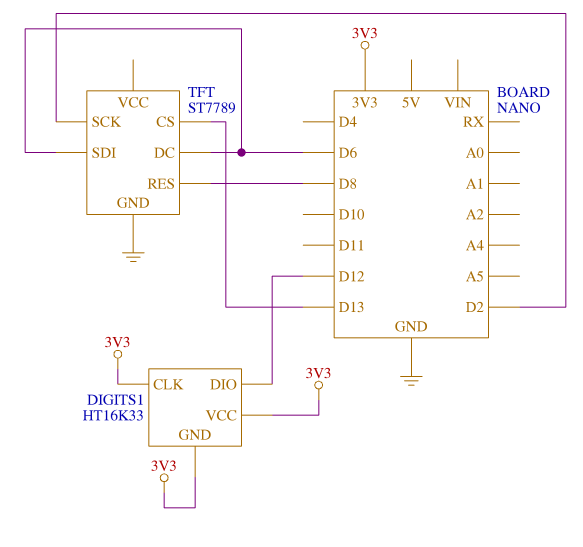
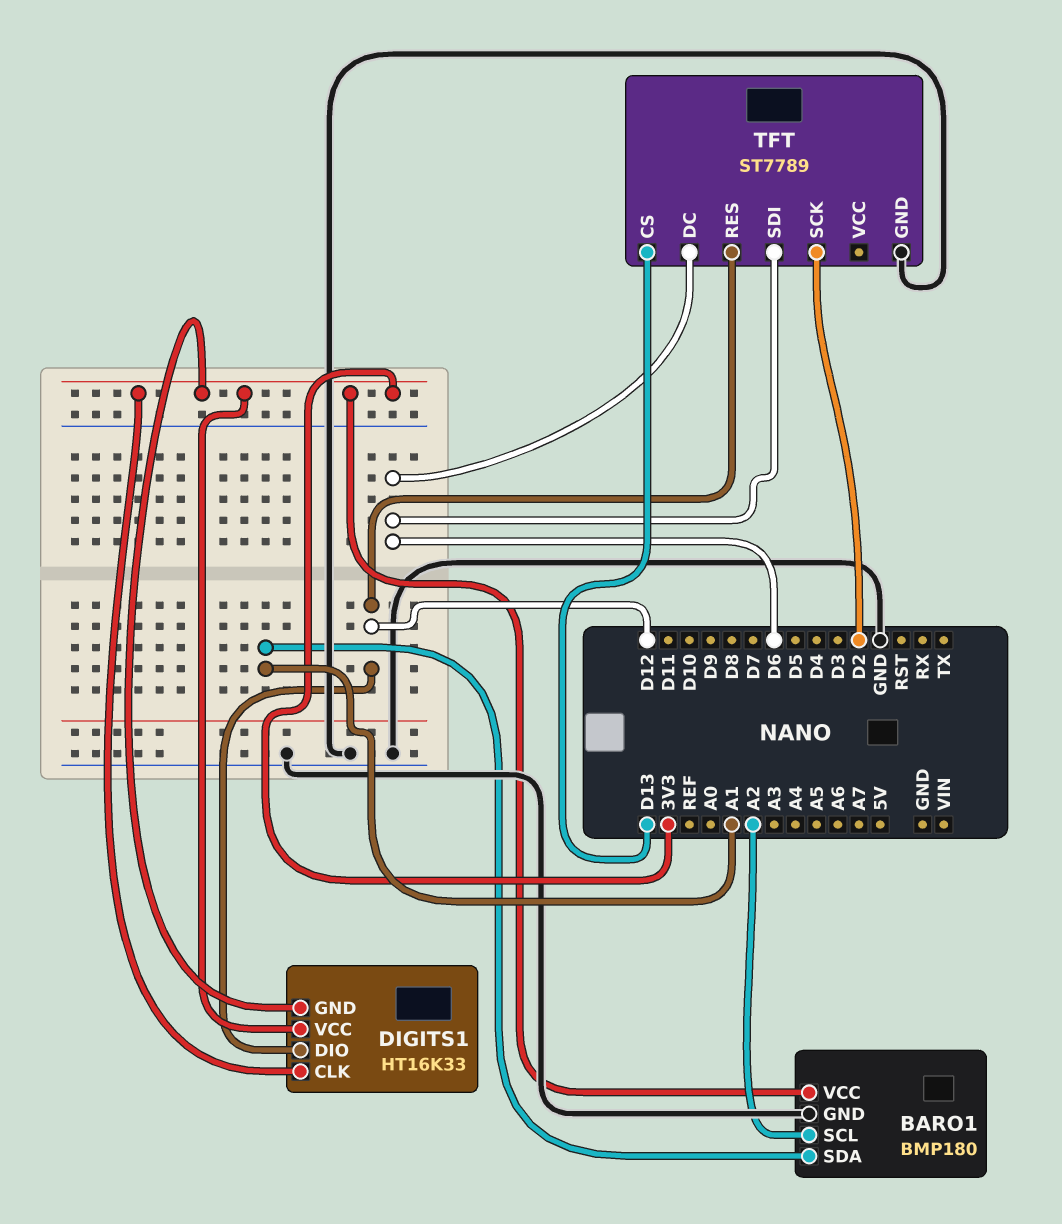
BARO1: none -> BMP180
BARO1 pin GND: none -> GND
BARO1 pin SCL: none -> A2
BARO1 pin SDA: none -> A1
BARO1 pin VCC: none -> 3V3
TFT pin RES: D8 -> D12

